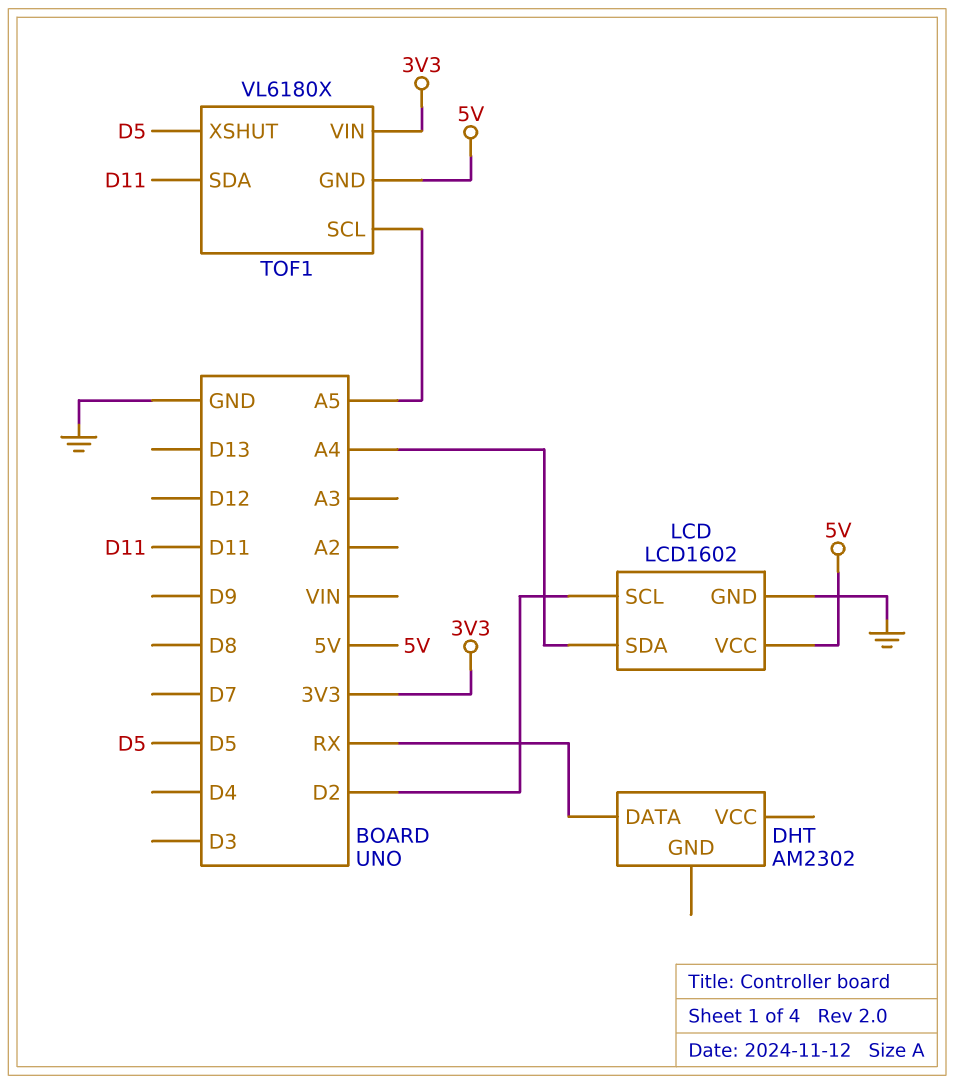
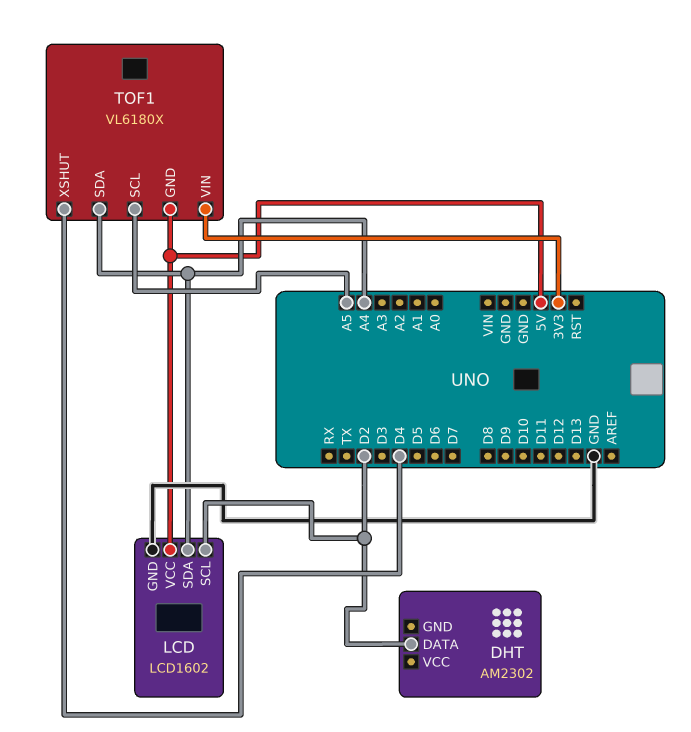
DHT pin DATA: RX -> D2
TOF1 pin SDA: D11 -> A4
TOF1 pin XSHUT: D5 -> D4

